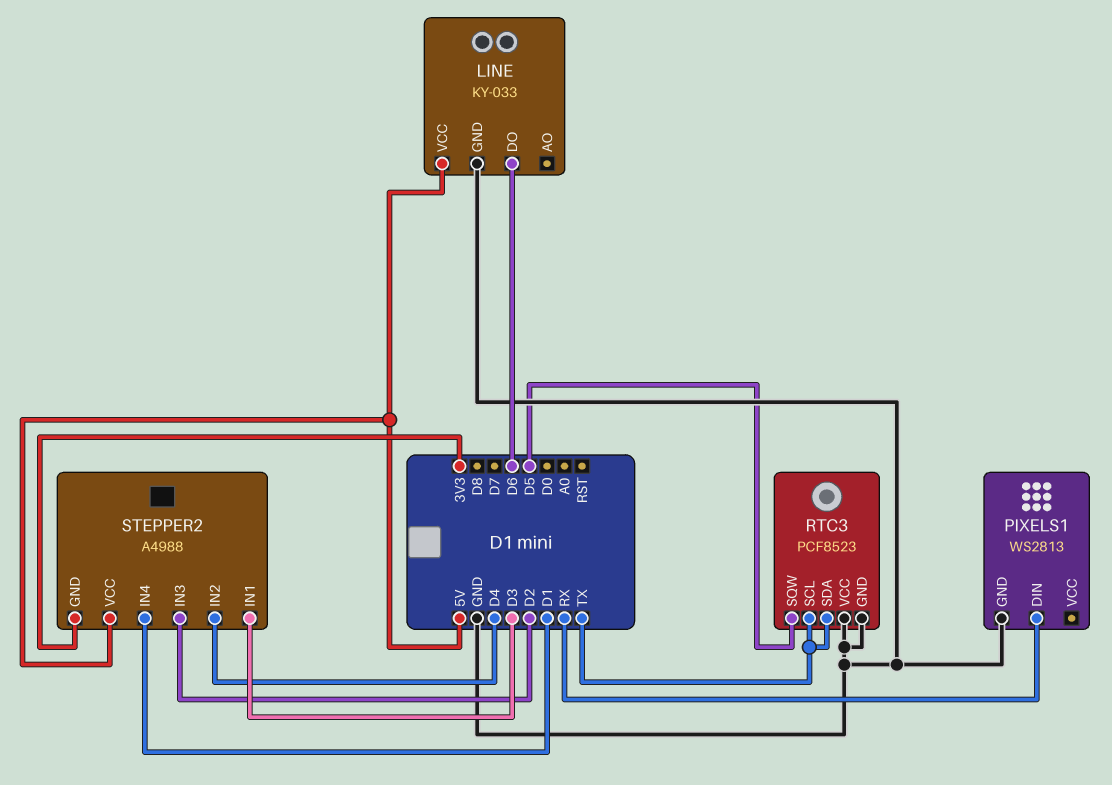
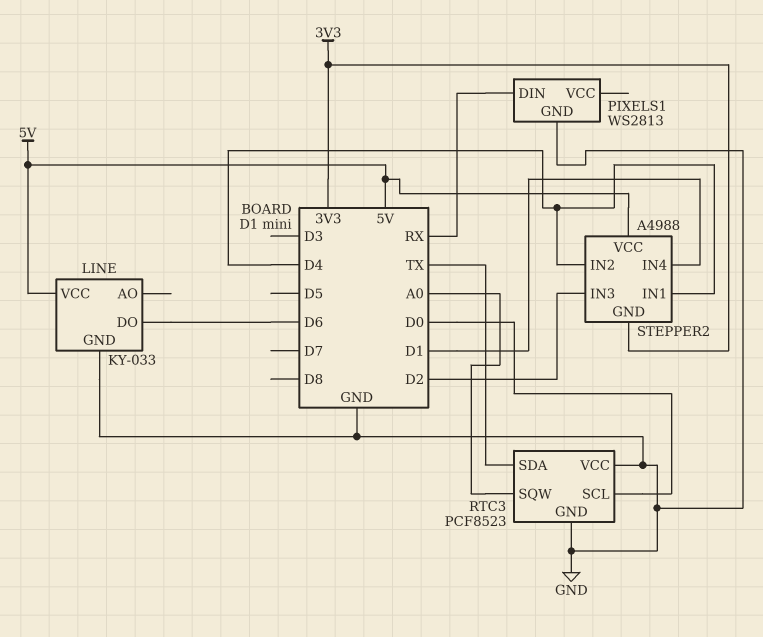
RTC3 pin SCL: TX -> D0
RTC3 pin SQW: D5 -> A0
STEPPER2 pin IN1: D3 -> D4

